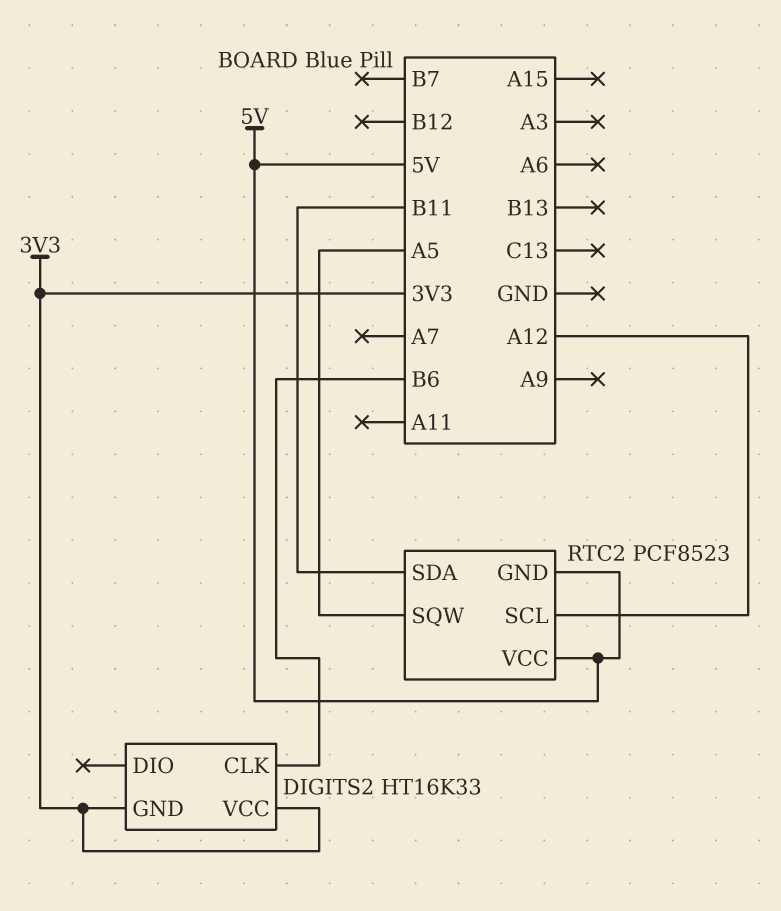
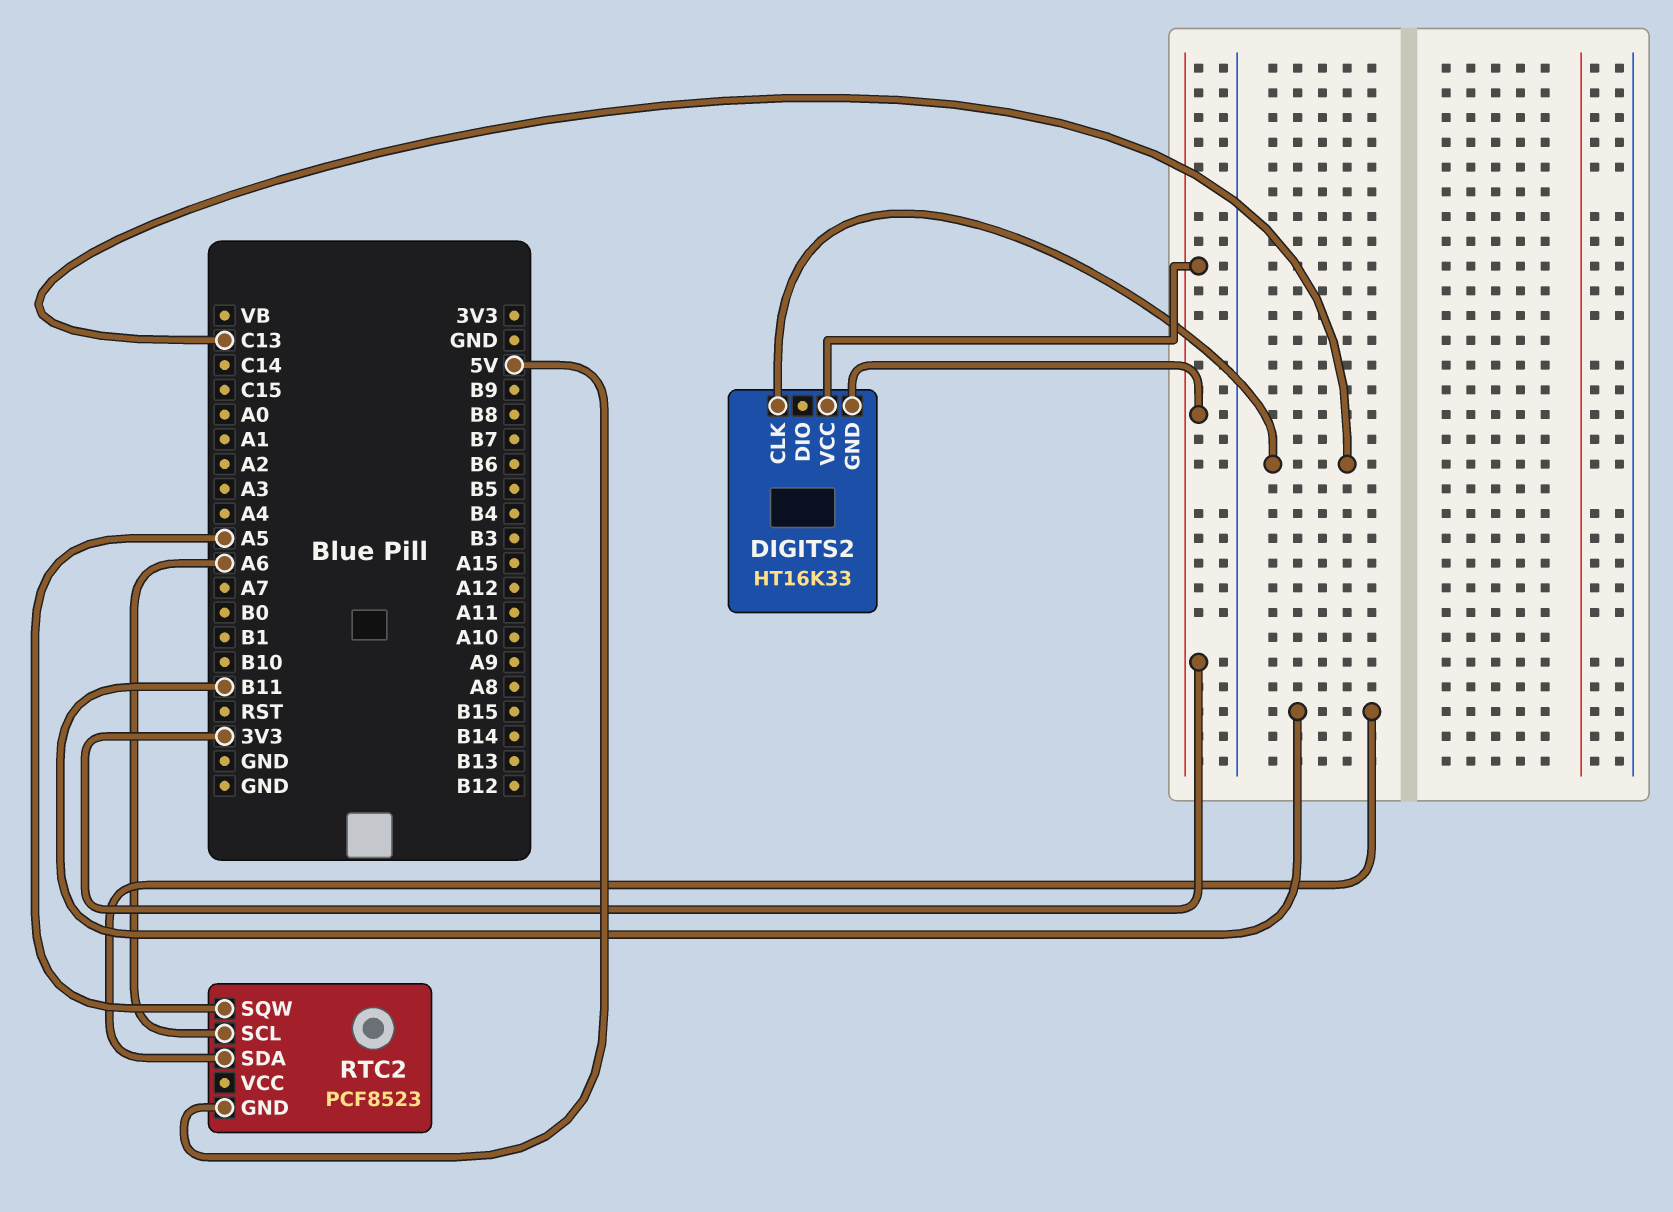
DIGITS2 pin CLK: B6 -> C13
RTC2 pin SCL: A12 -> A6
RTC2 pin VCC: 5V -> none

